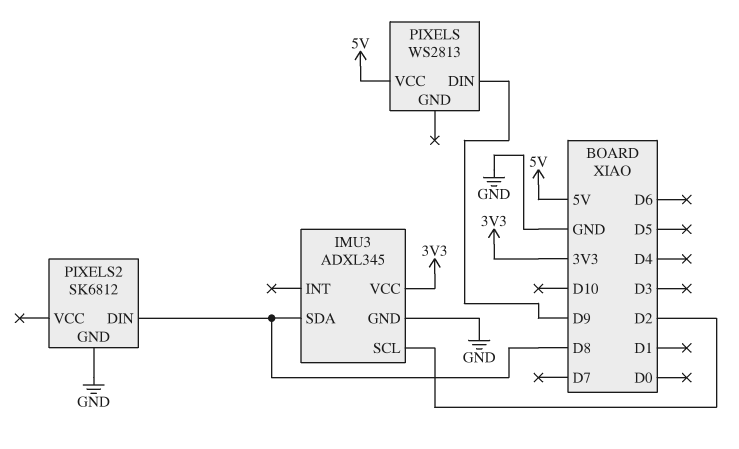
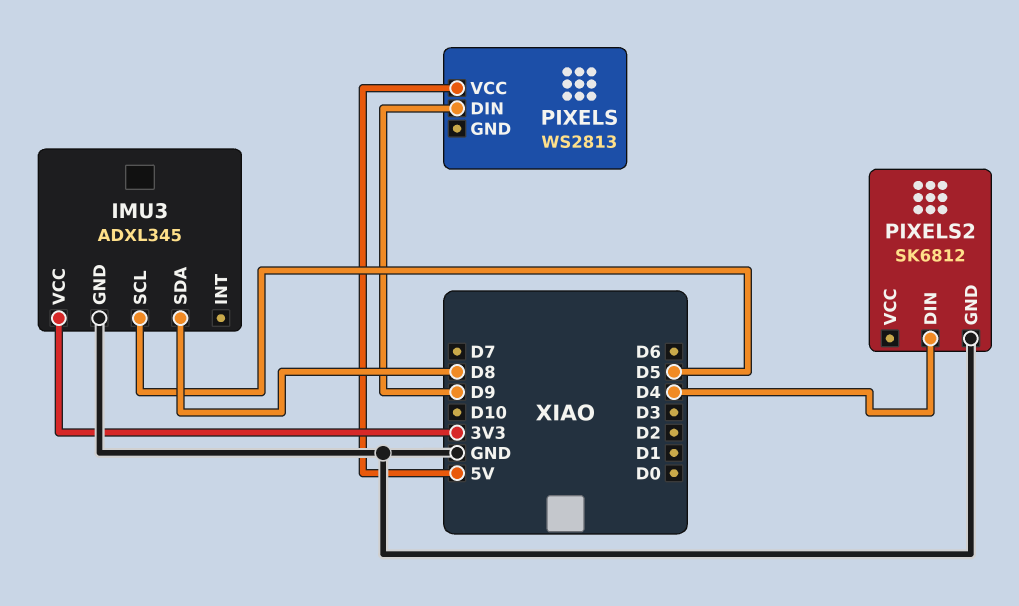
IMU3 pin SCL: D2 -> D5
PIXELS2 pin DIN: D8 -> D4

